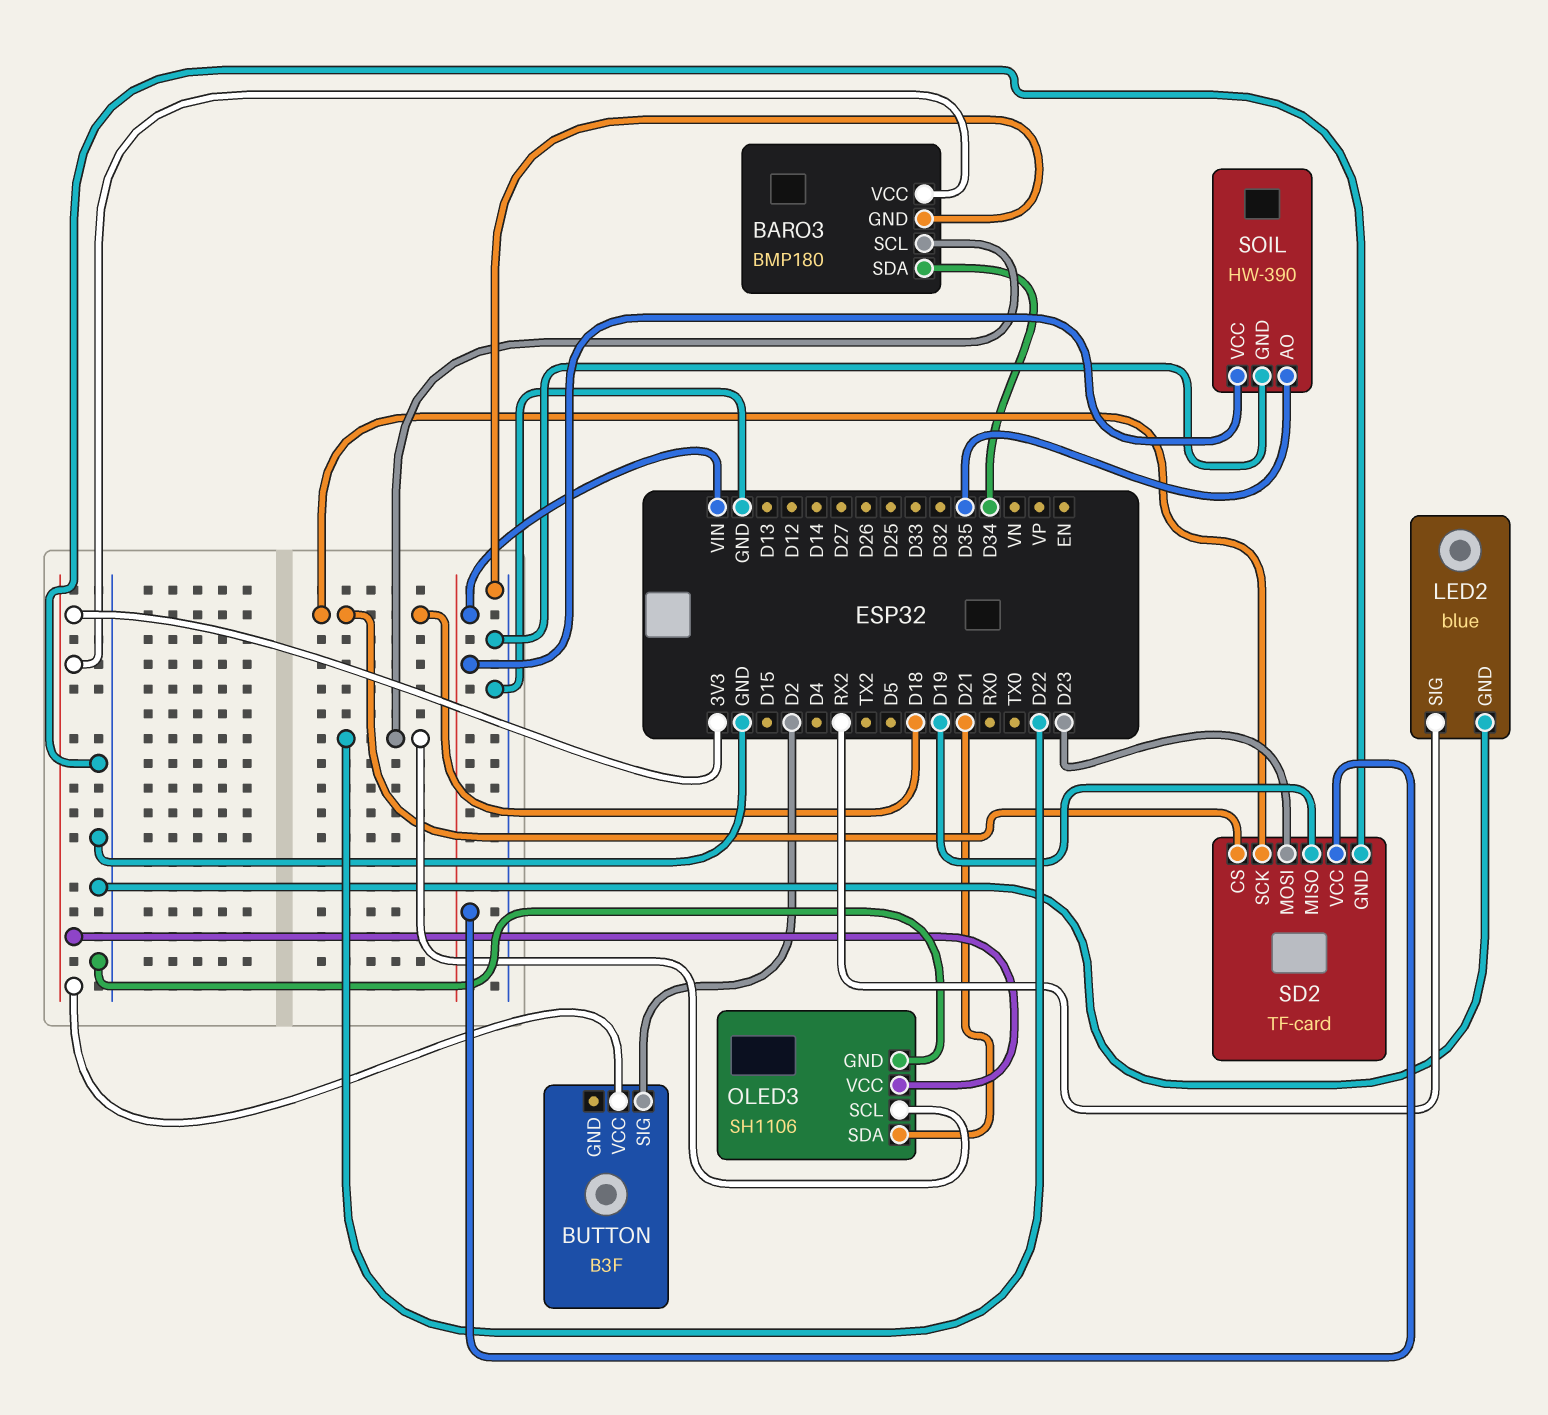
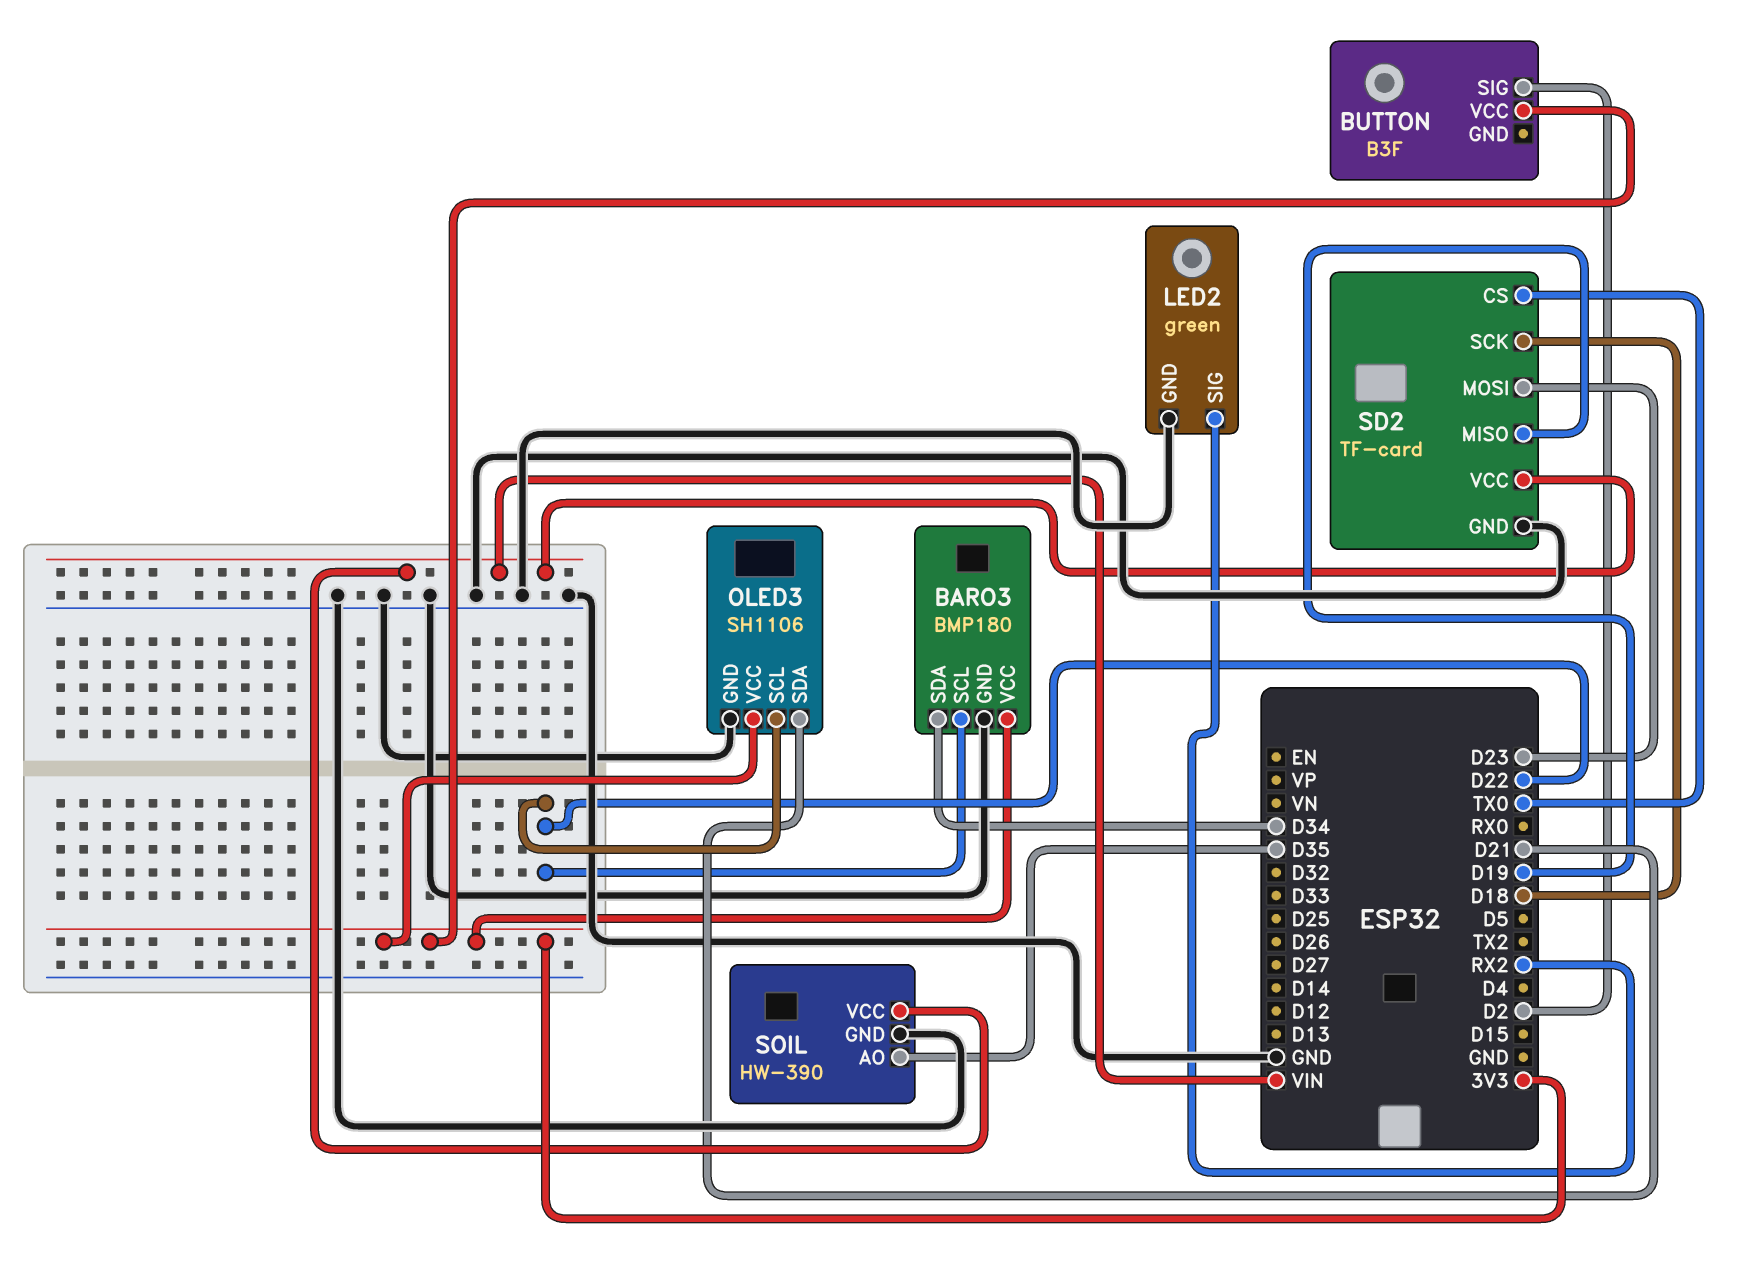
LED2: blue -> green
SD2 pin CS: D18 -> TX0

